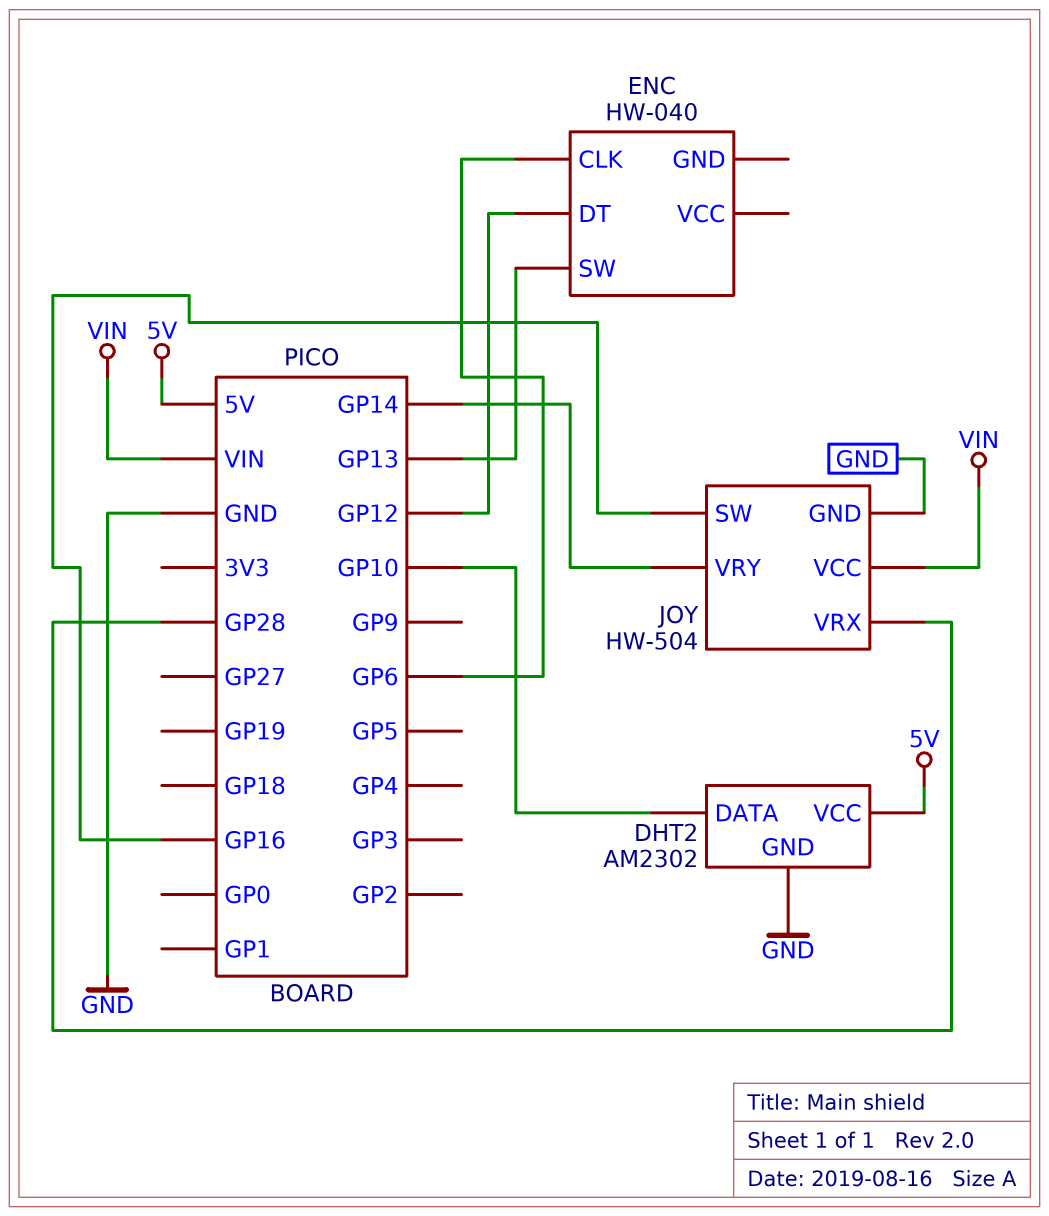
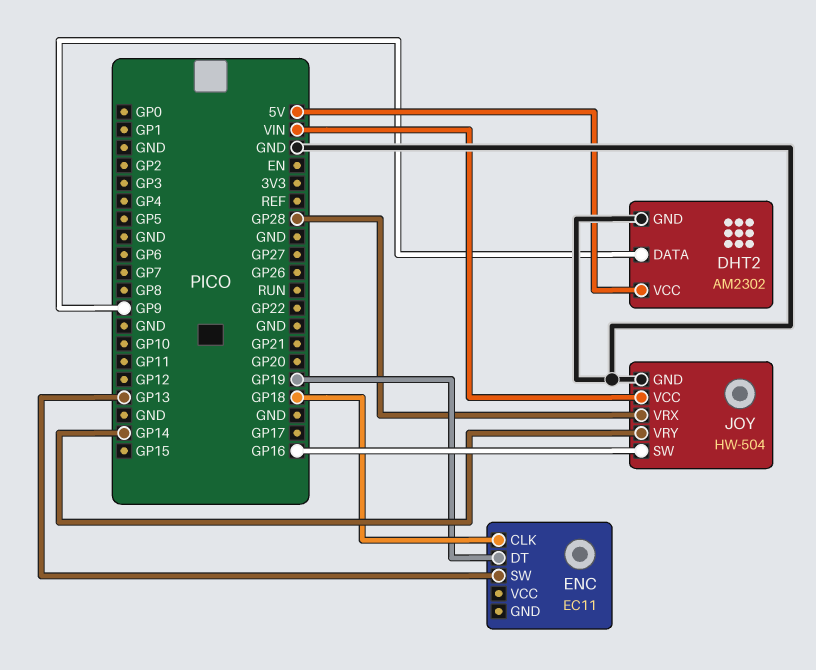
DHT2 pin DATA: GP10 -> GP9
ENC: HW-040 -> EC11
ENC pin CLK: GP6 -> GP18
ENC pin DT: GP12 -> GP19

